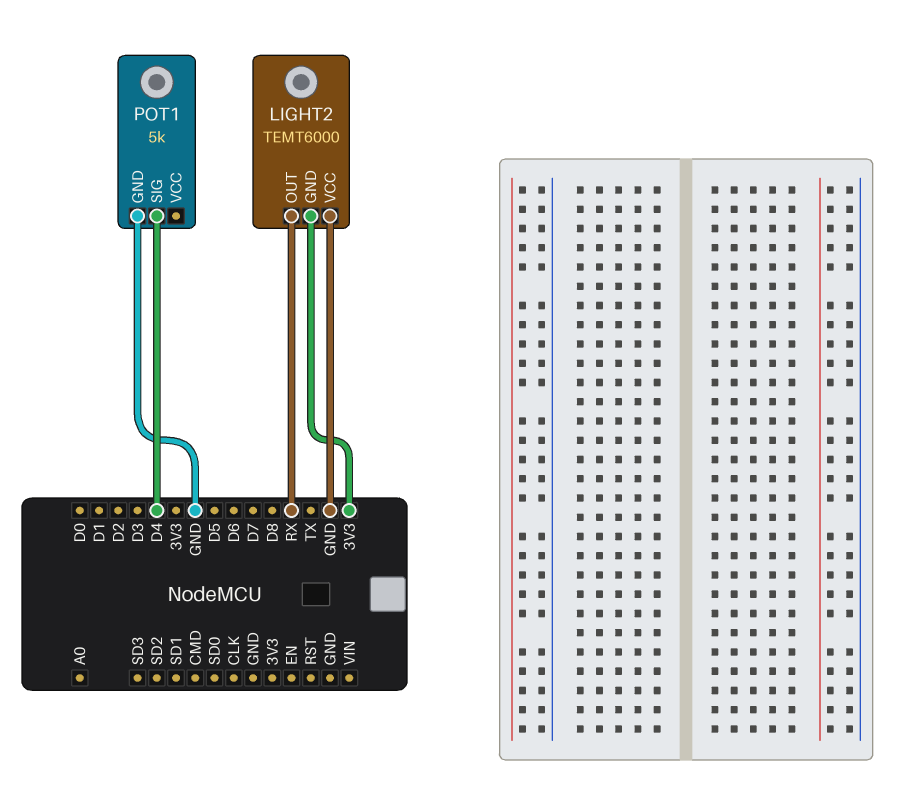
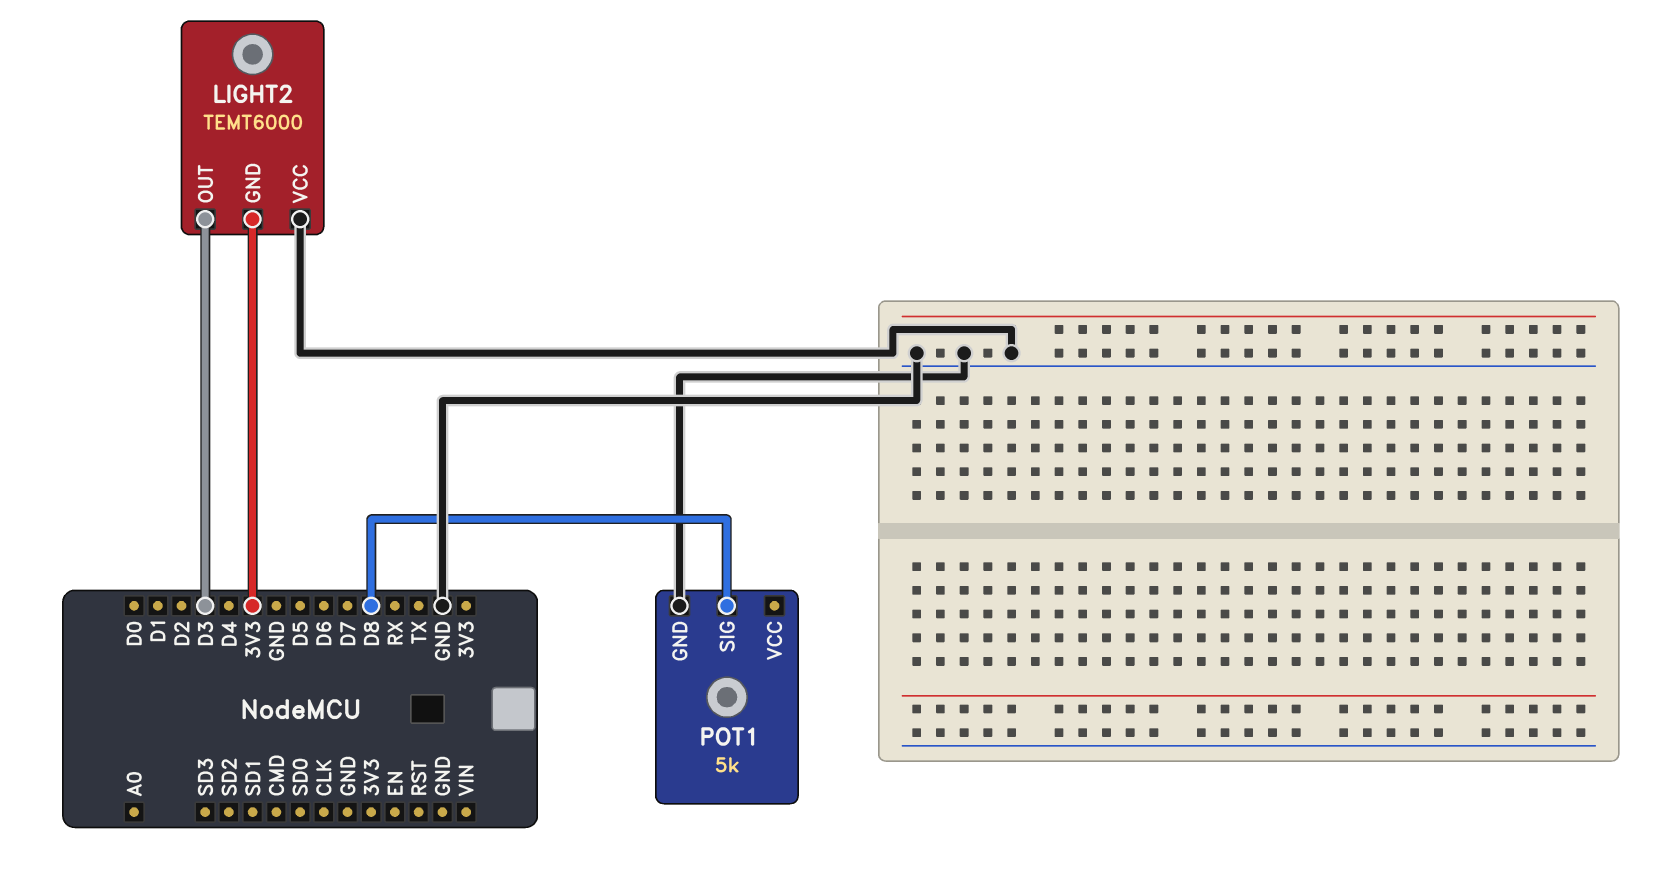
LIGHT2 pin OUT: RX -> D3
POT1 pin SIG: D4 -> D8

